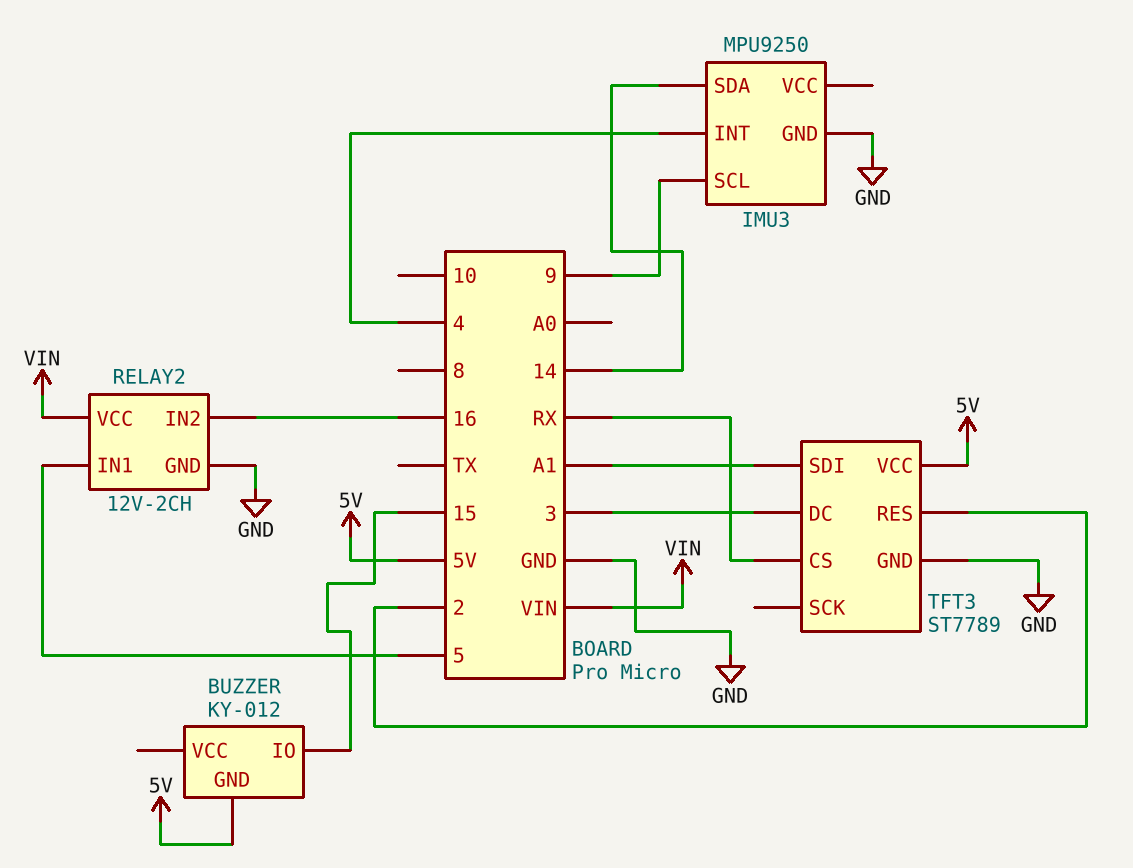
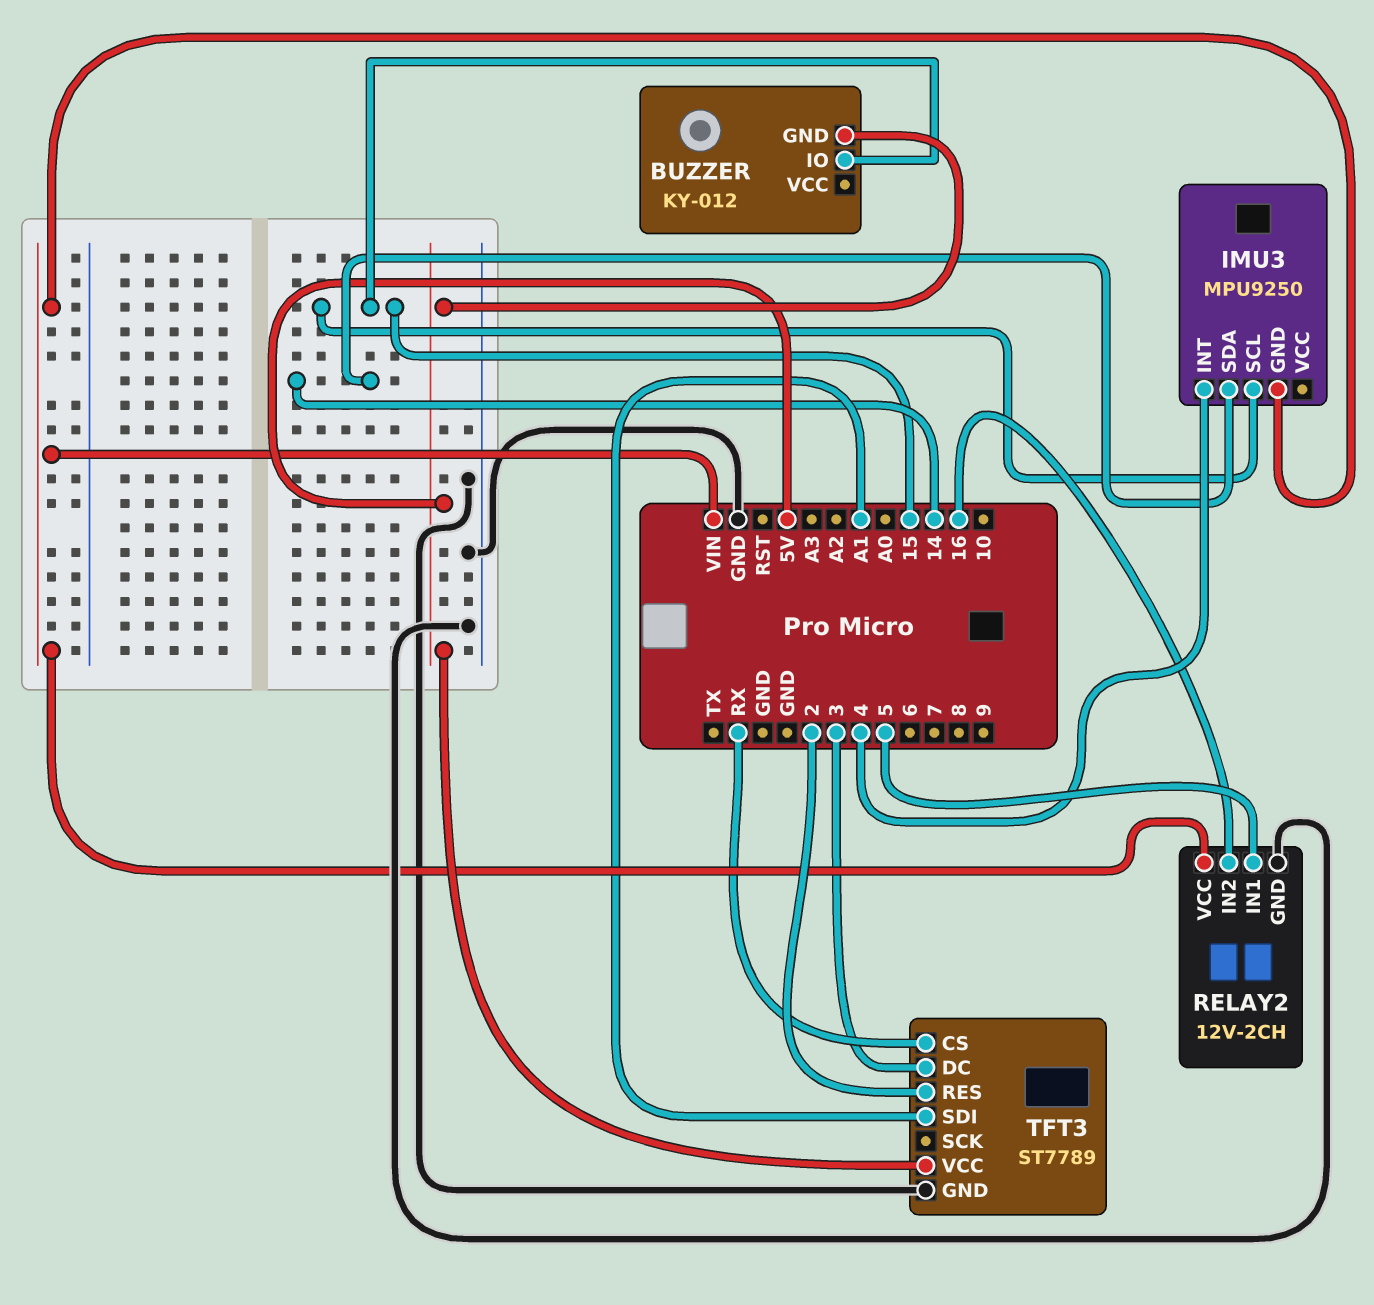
IMU3 pin GND: GND -> VIN
IMU3 pin SCL: 9 -> 15

